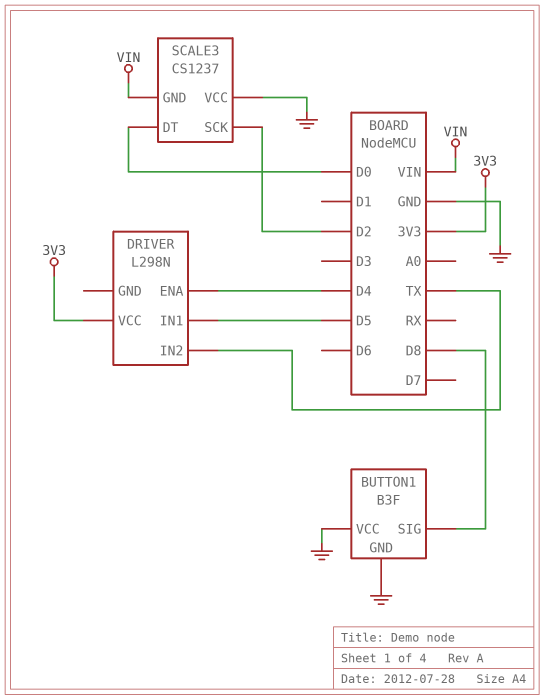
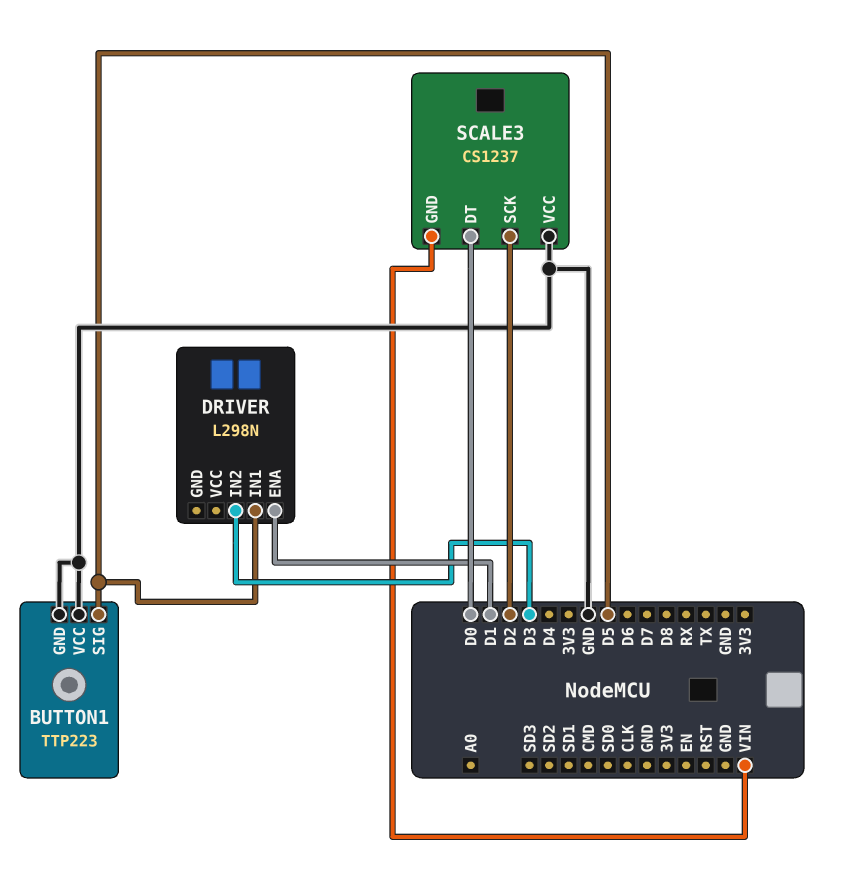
BUTTON1: B3F -> TTP223
BUTTON1 pin SIG: D8 -> D5
DRIVER pin ENA: D4 -> D1
DRIVER pin IN2: TX -> D3
DRIVER pin VCC: 3V3 -> none

